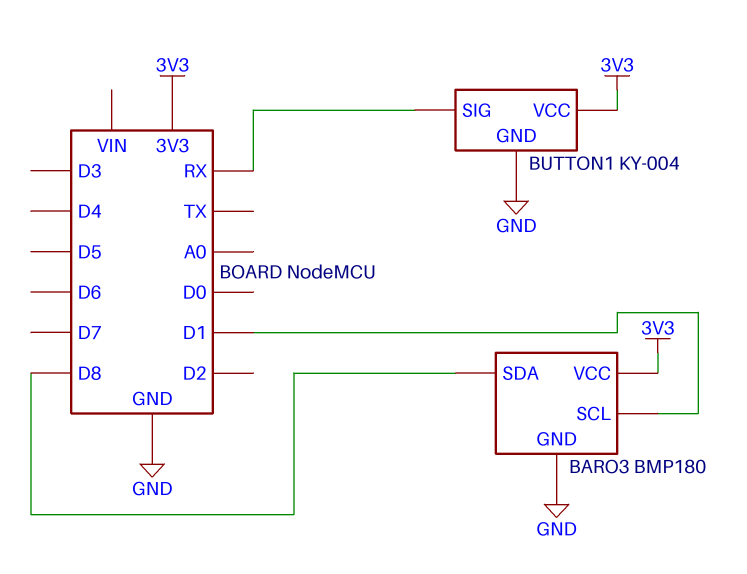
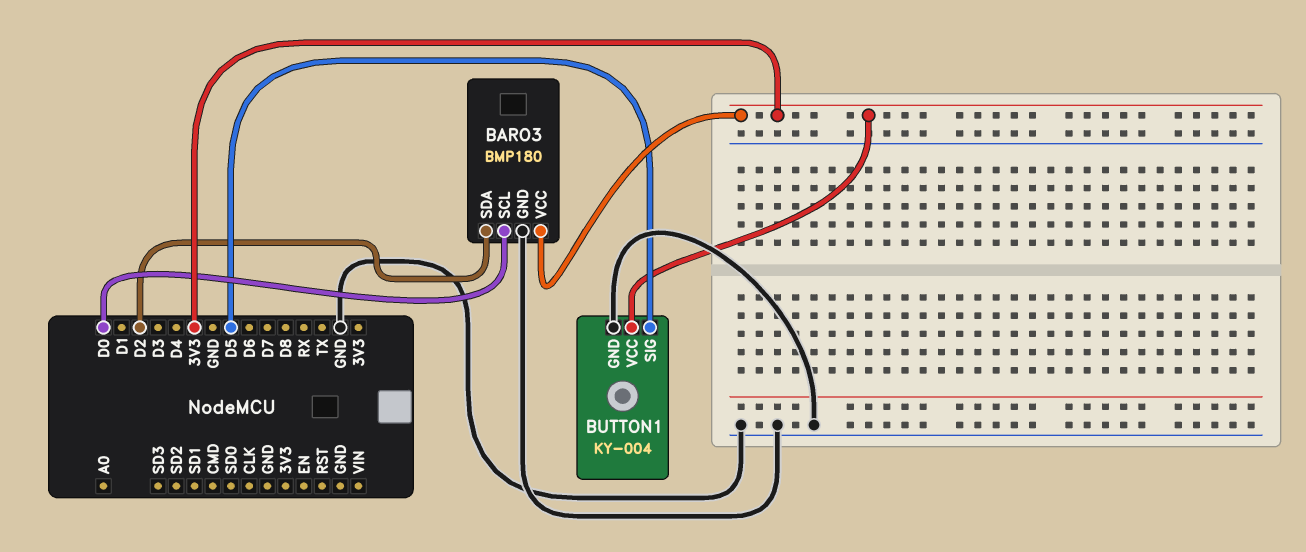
BARO3 pin SCL: D1 -> D0
BARO3 pin SDA: D8 -> D2
BUTTON1 pin SIG: RX -> D5

